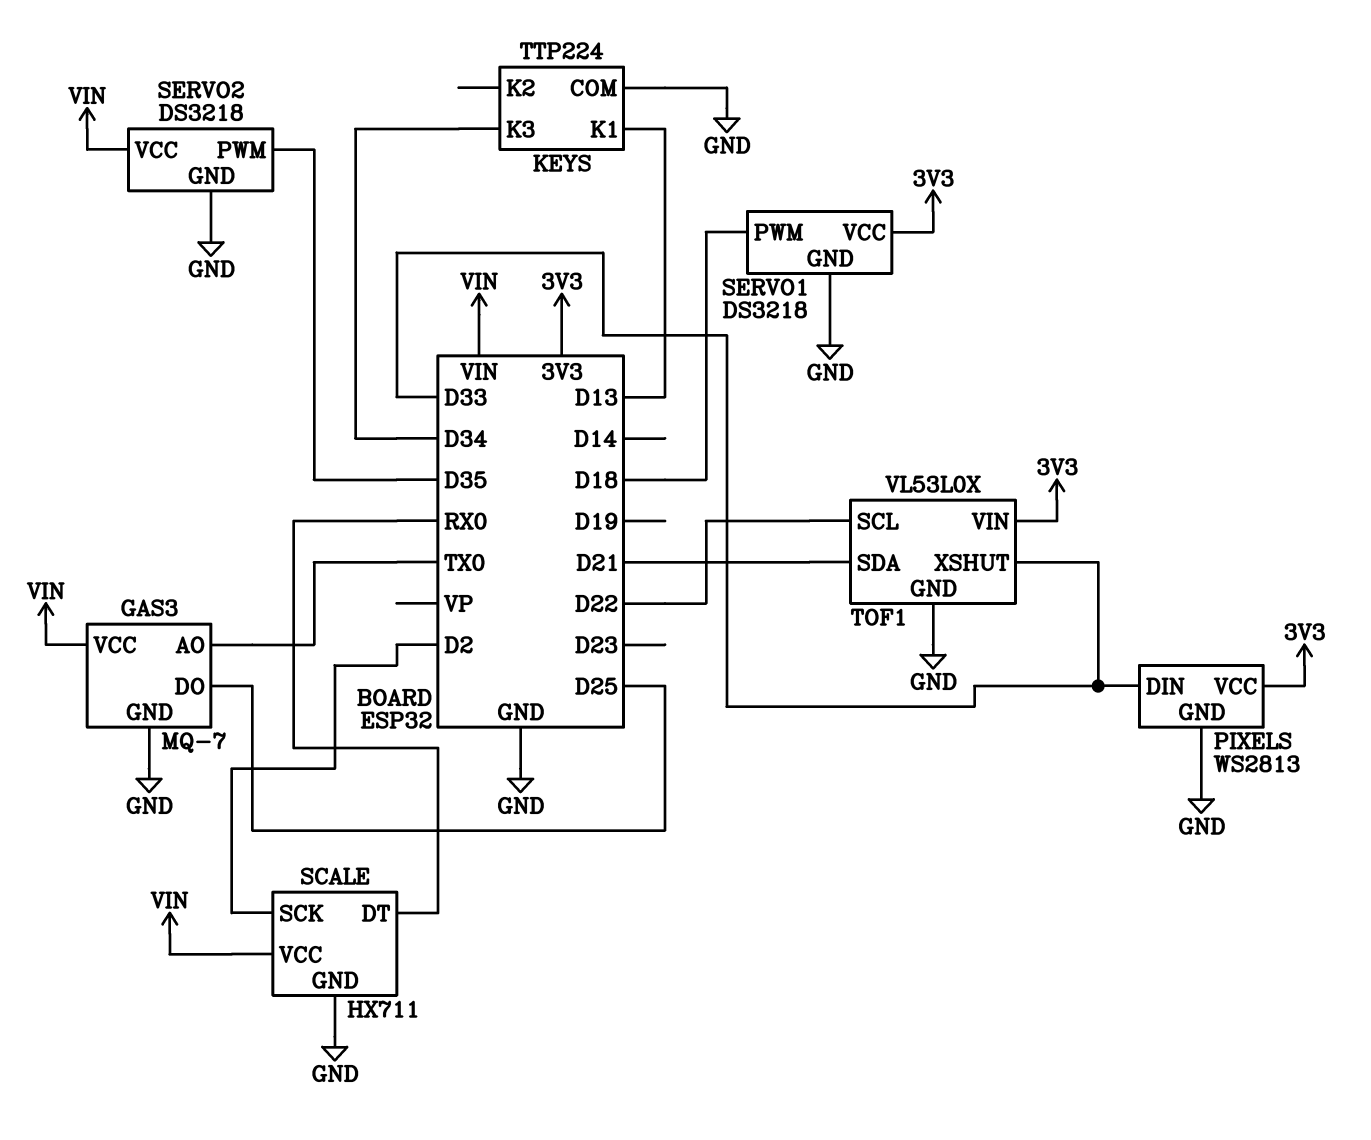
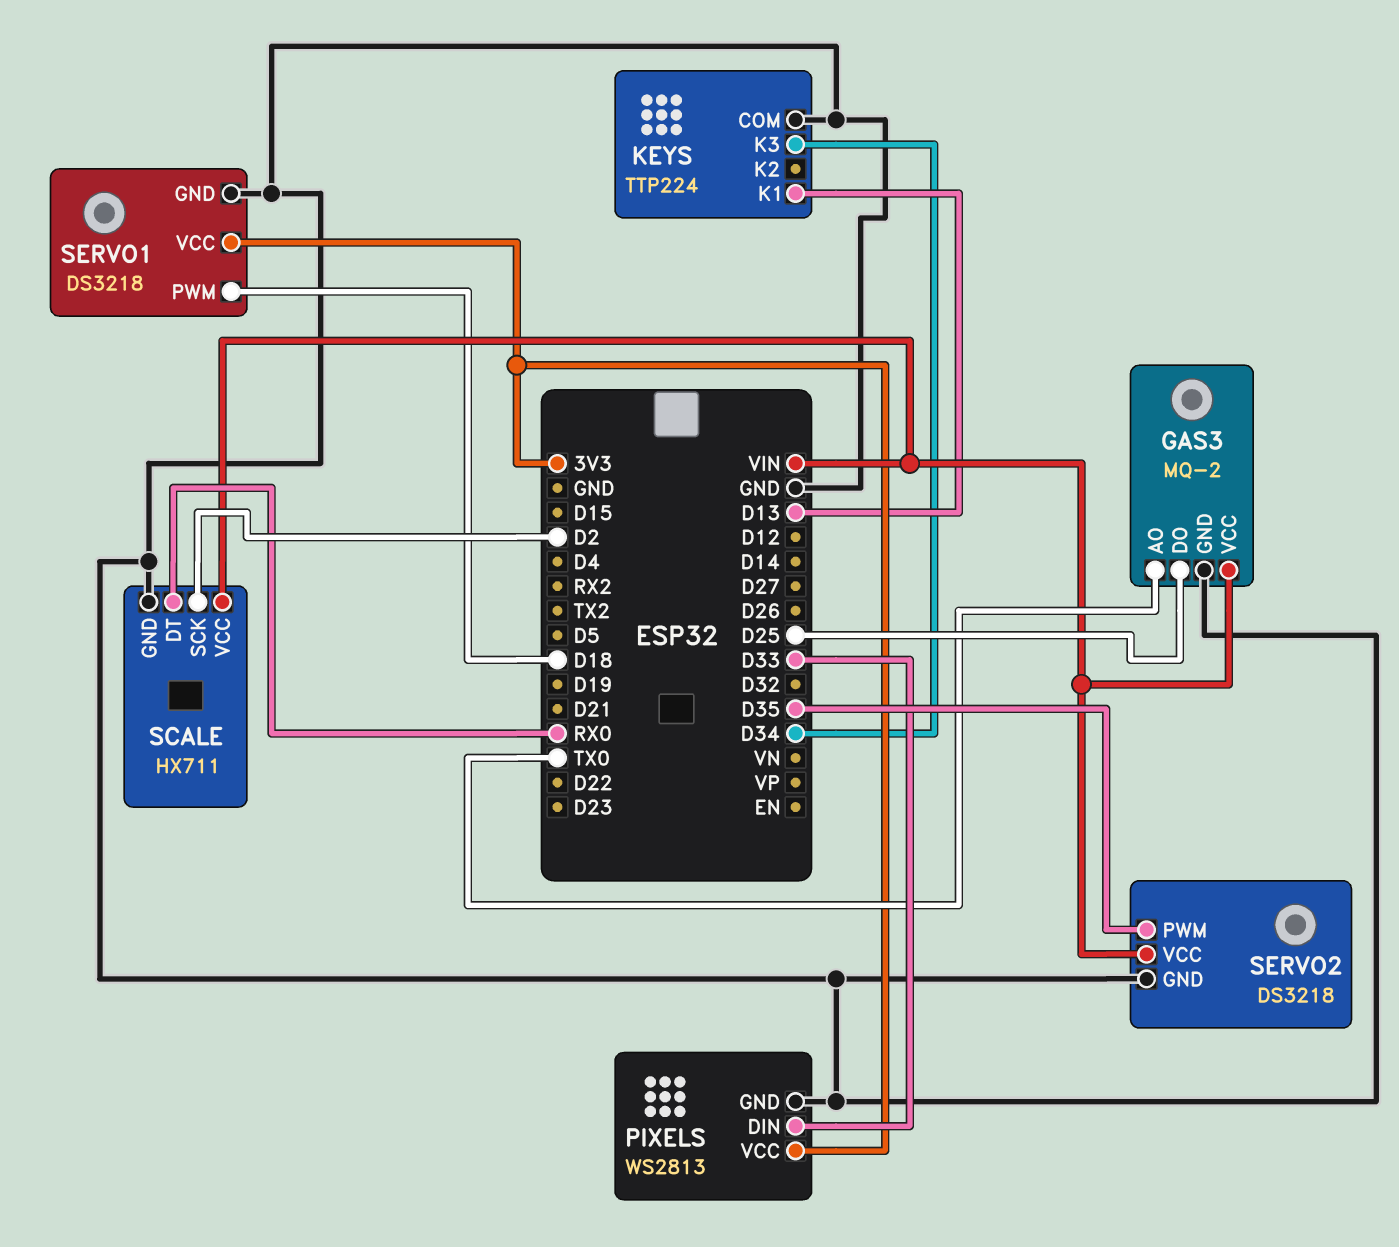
GAS3: MQ-7 -> MQ-2
TOF1: VL53L0X -> none
TOF1 pin GND: GND -> none
TOF1 pin SCL: D22 -> none
TOF1 pin SDA: D21 -> none
TOF1 pin VIN: 3V3 -> none
TOF1 pin XSHUT: D33 -> none

